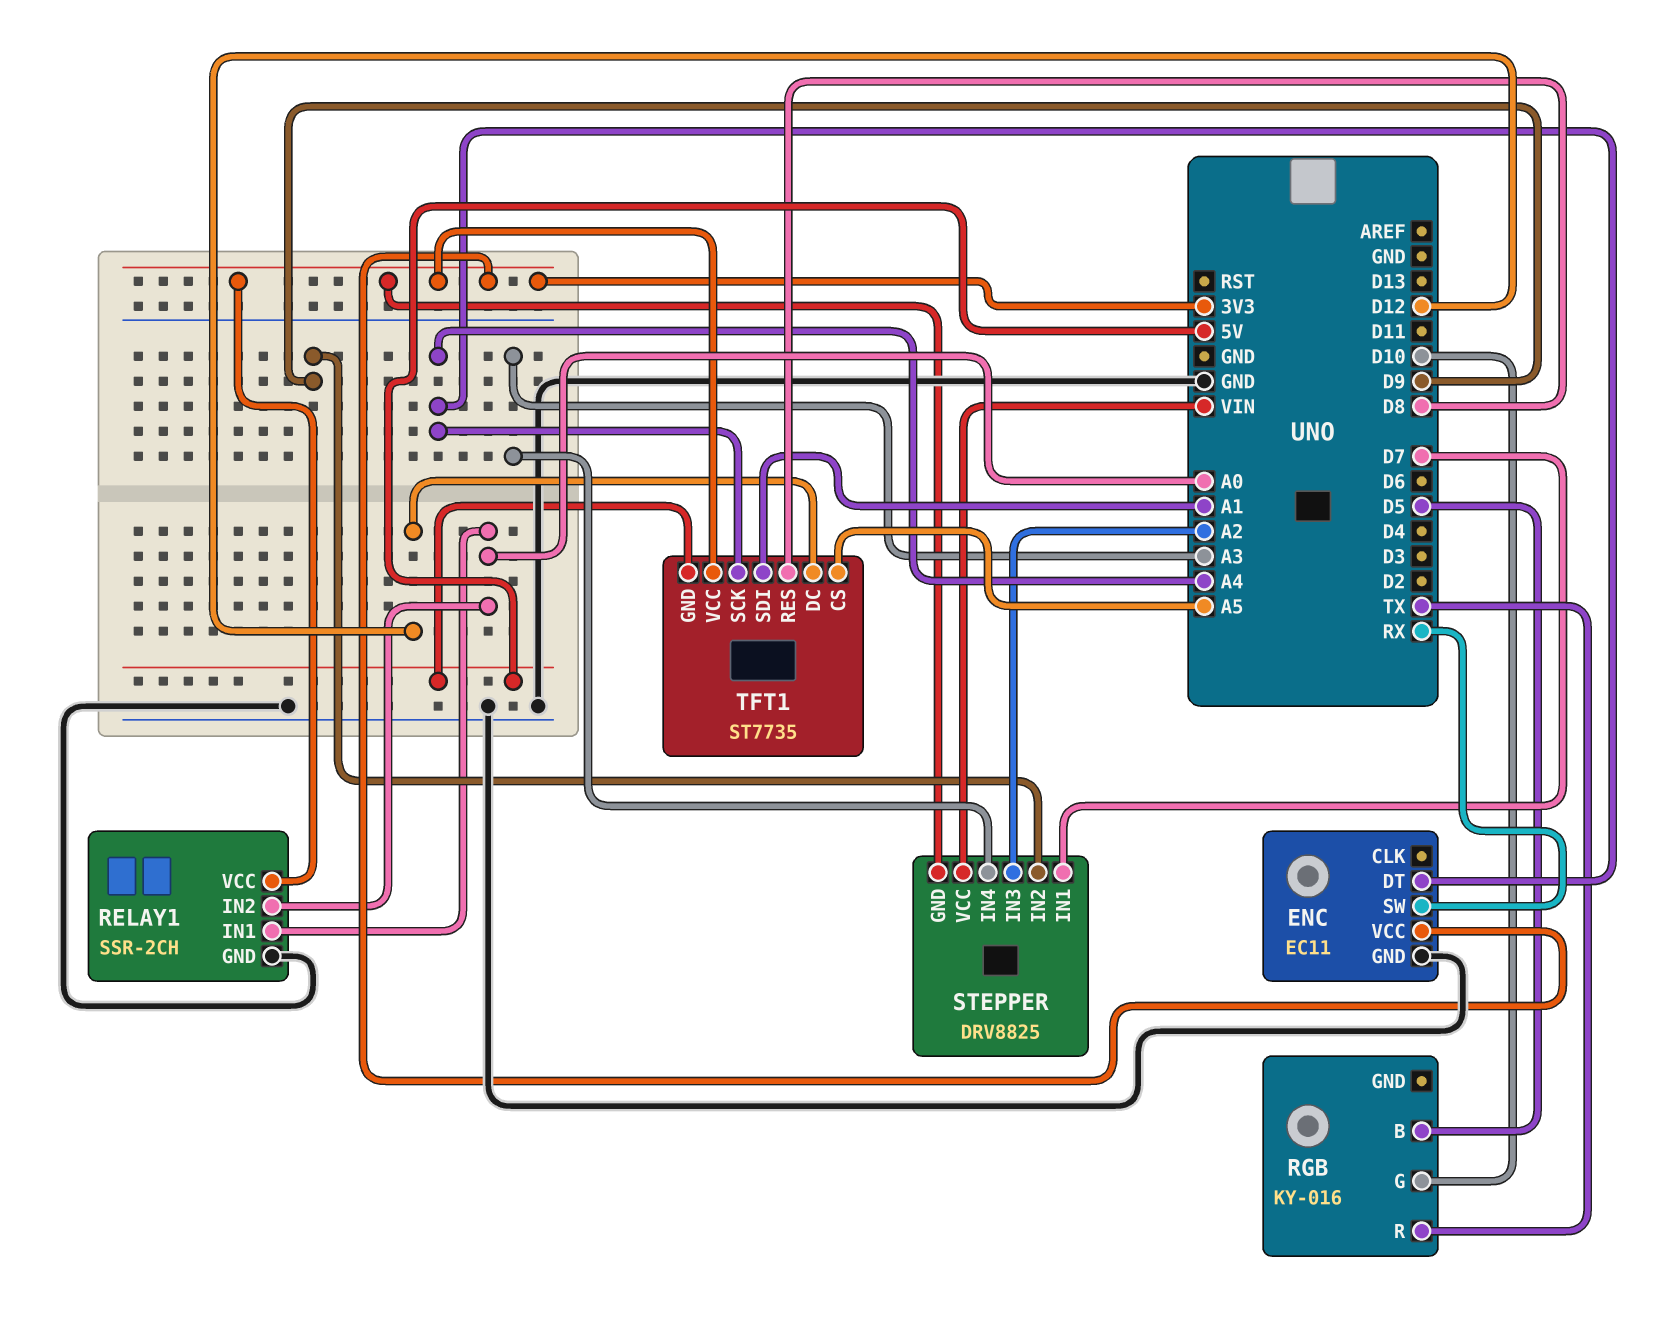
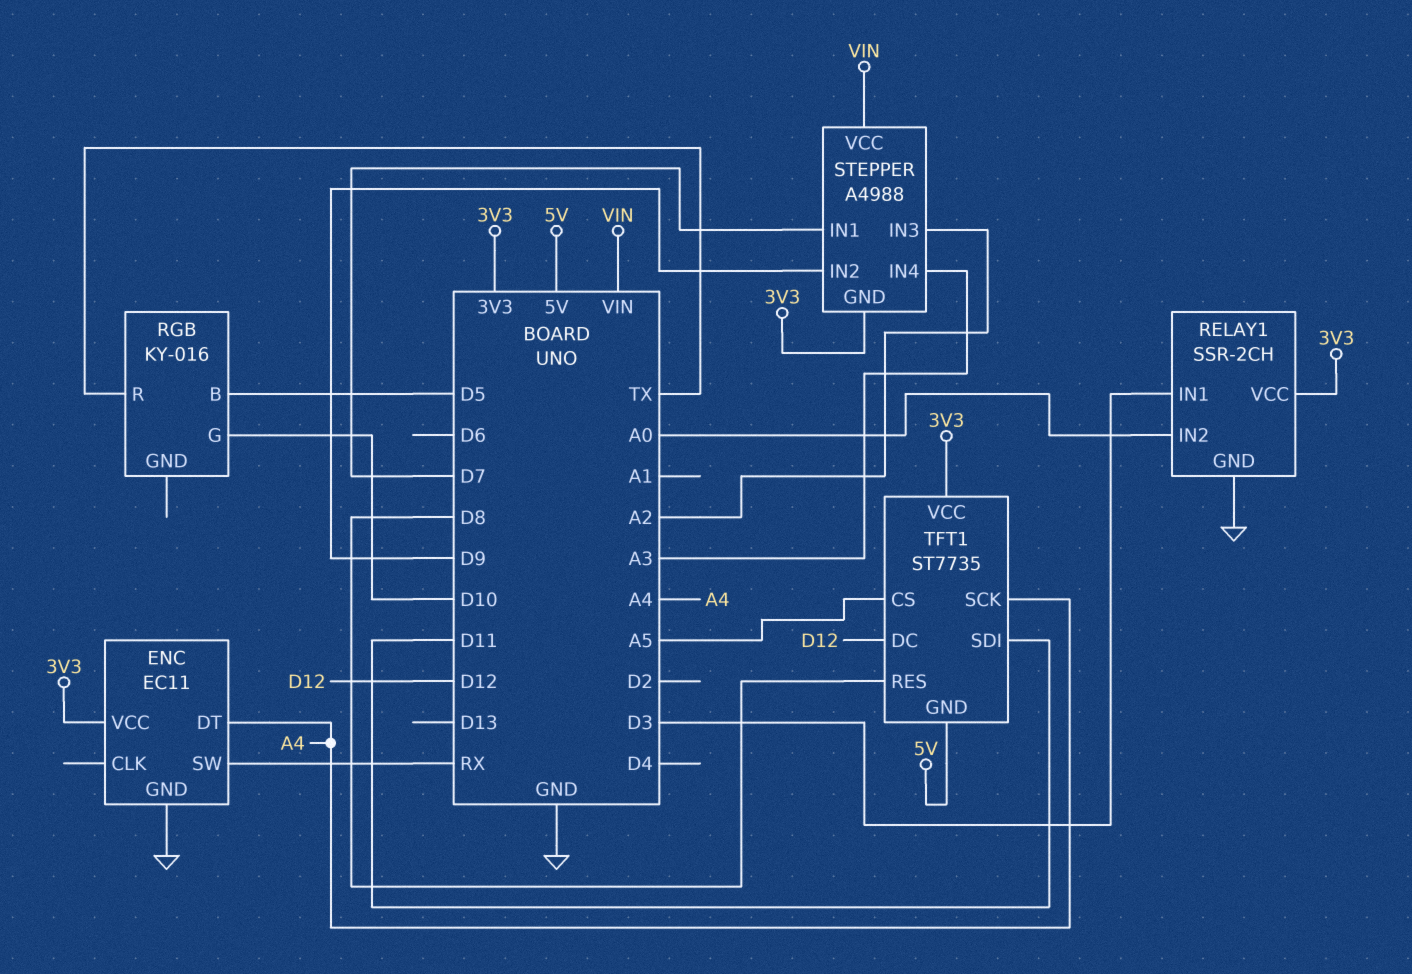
RELAY1 pin IN1: A0 -> D3
STEPPER: DRV8825 -> A4988
TFT1 pin SDI: A1 -> D11

